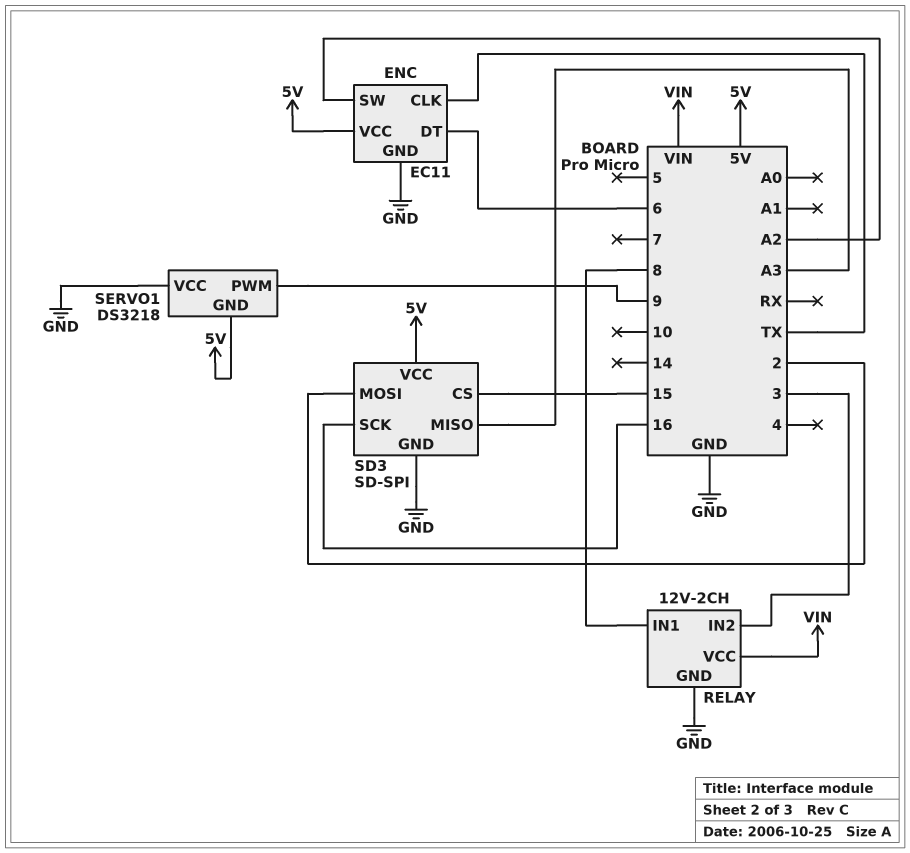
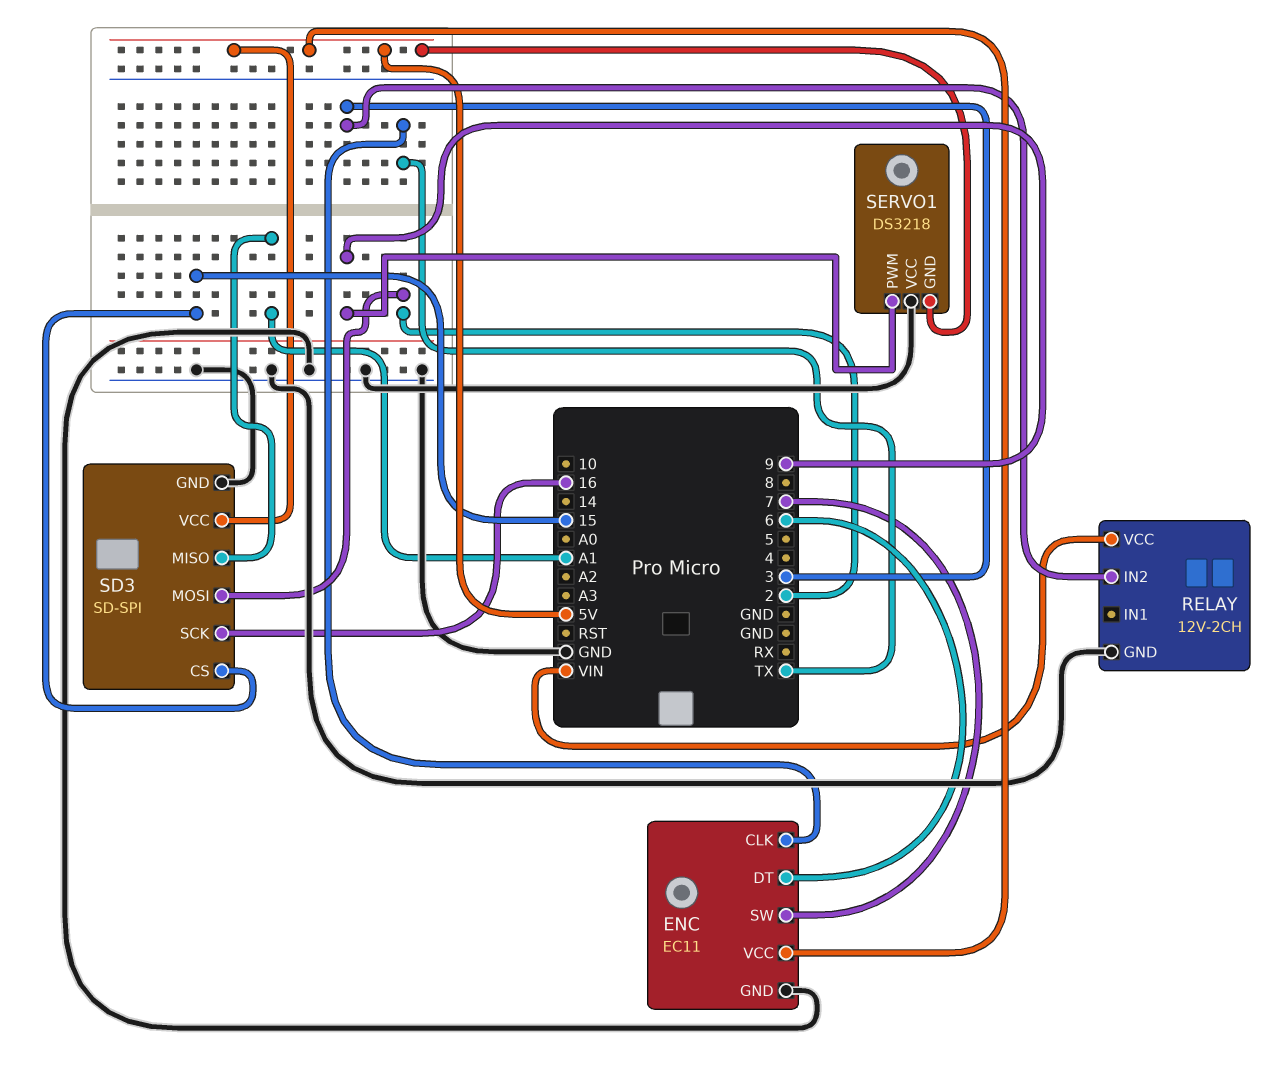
ENC pin SW: A2 -> 7
RELAY pin IN1: 8 -> none
SD3 pin MISO: A3 -> A1

